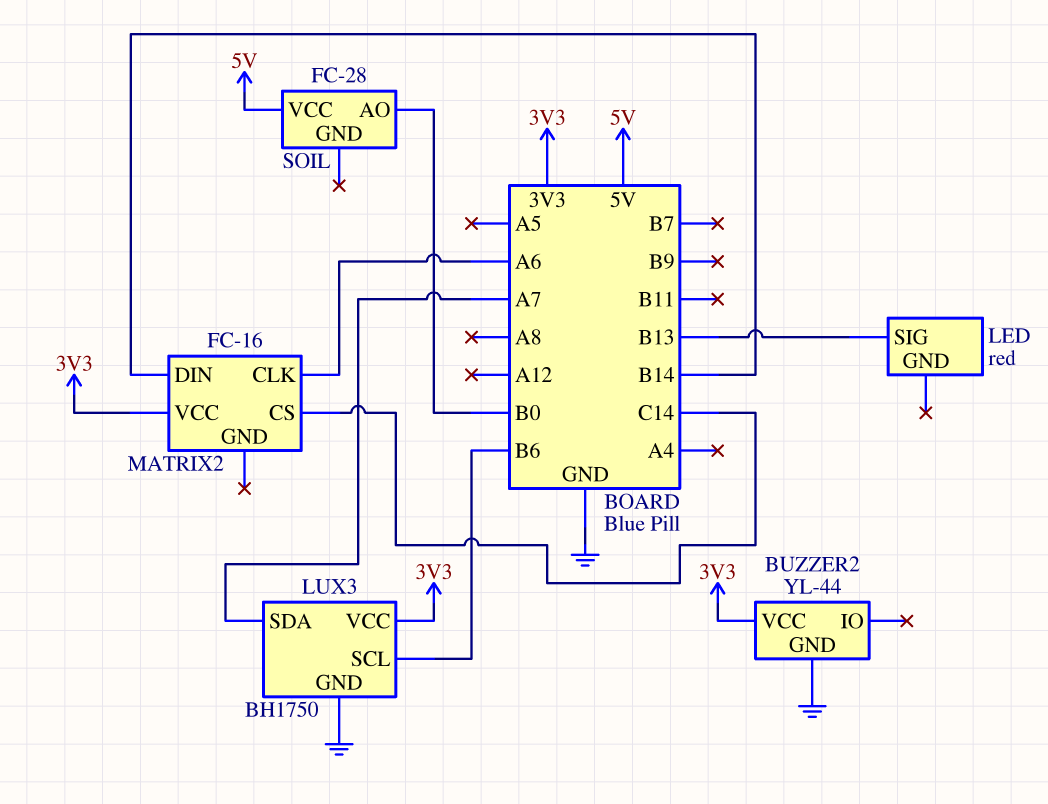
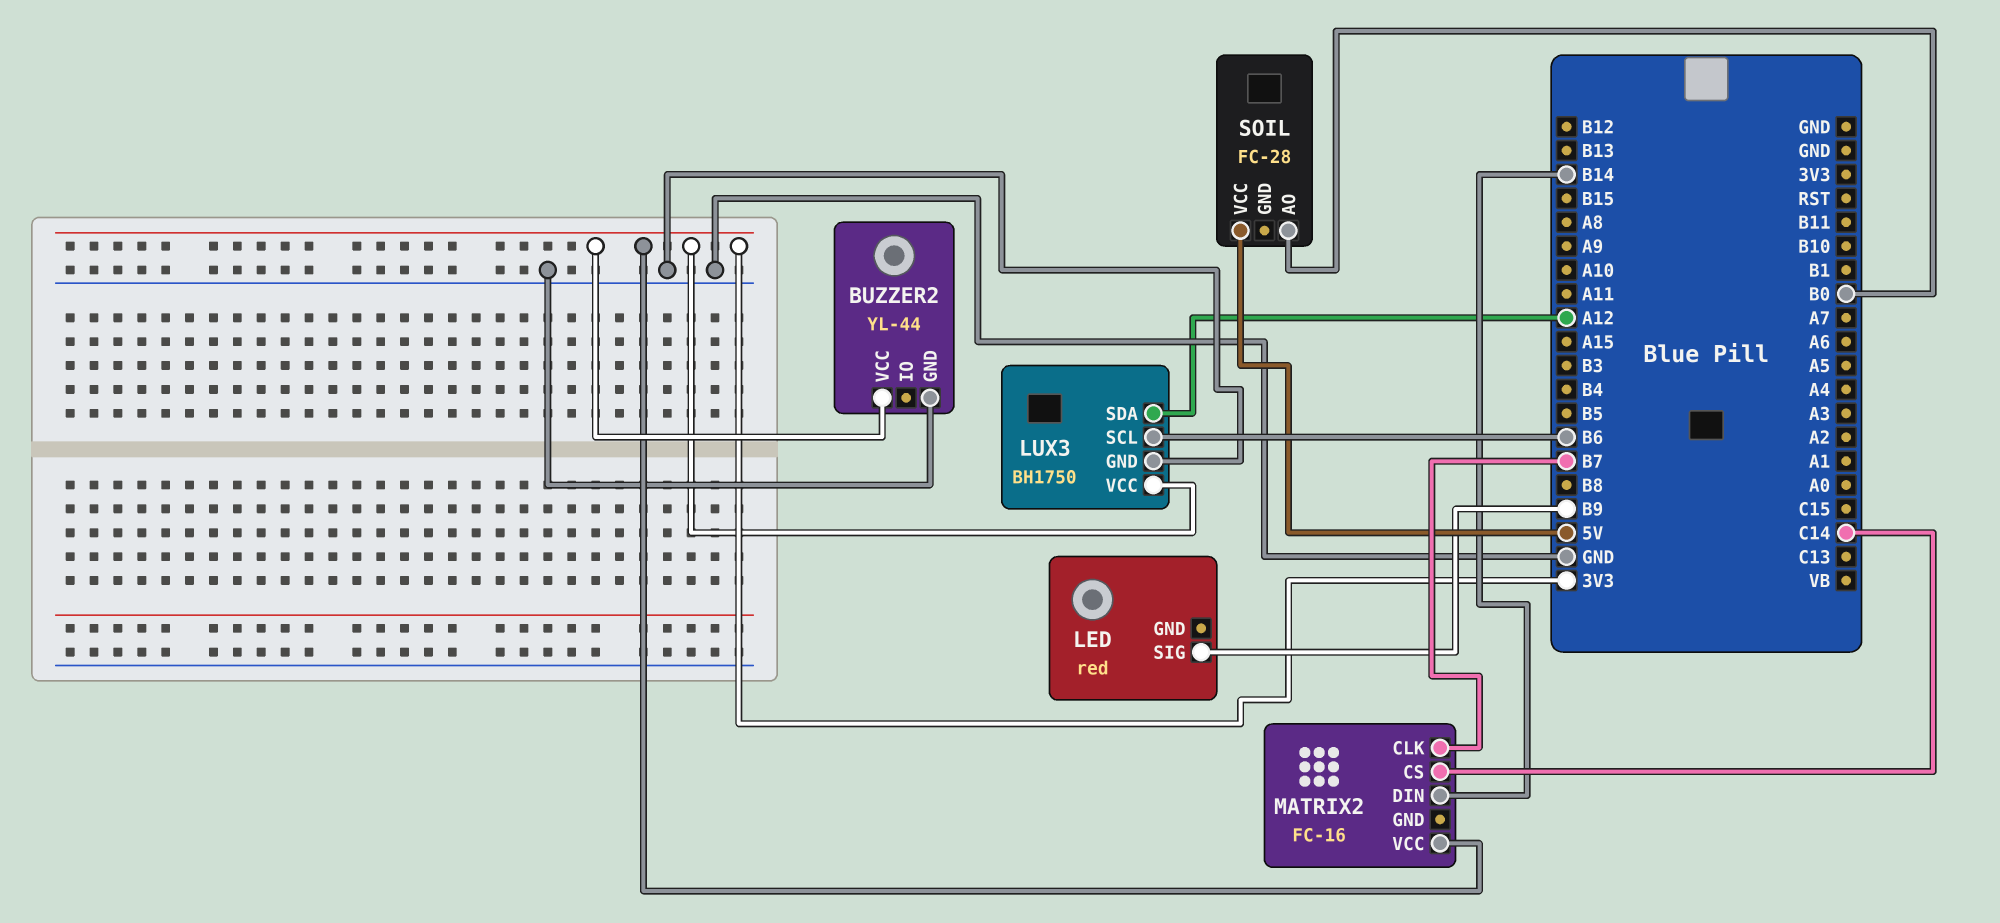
LED pin SIG: B13 -> B9
LUX3 pin SDA: A7 -> A12
MATRIX2 pin CLK: A6 -> B7

